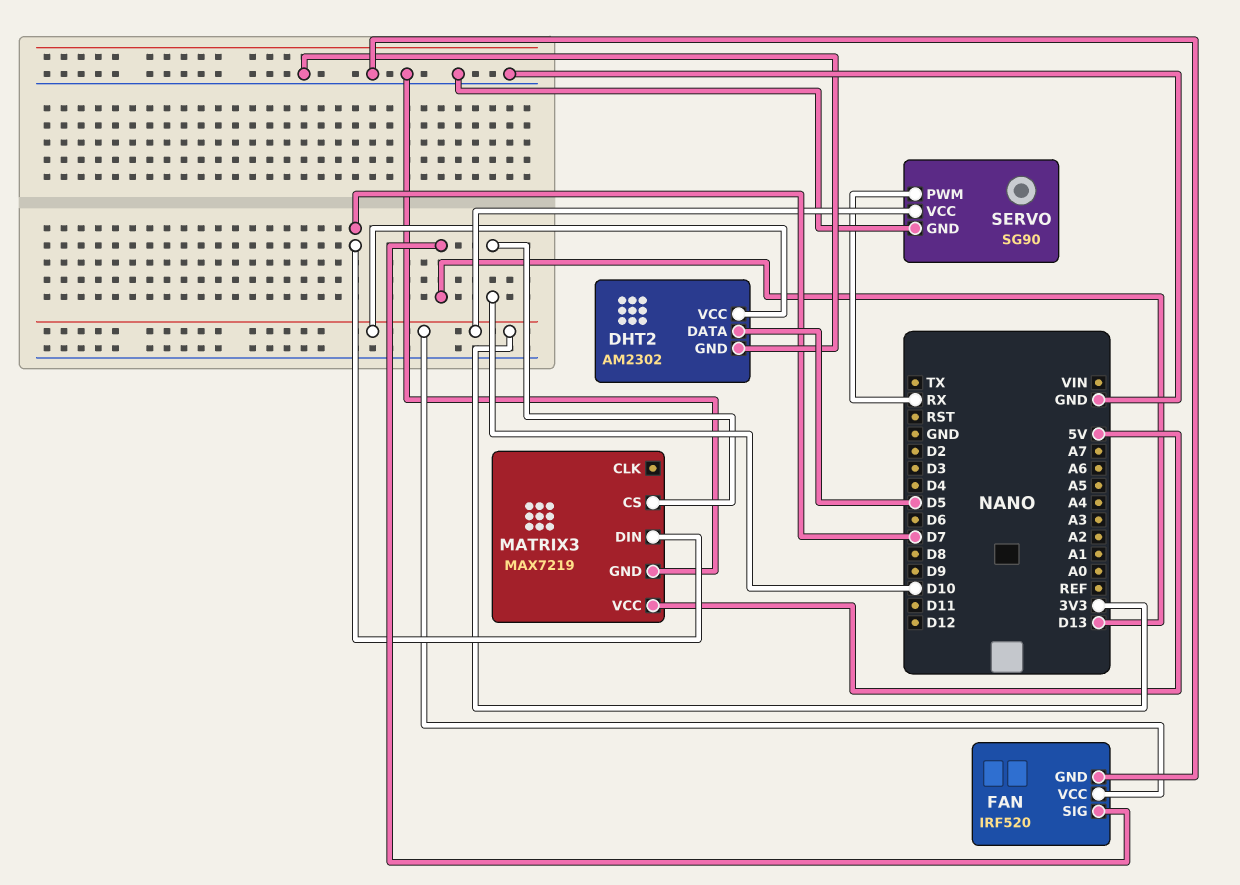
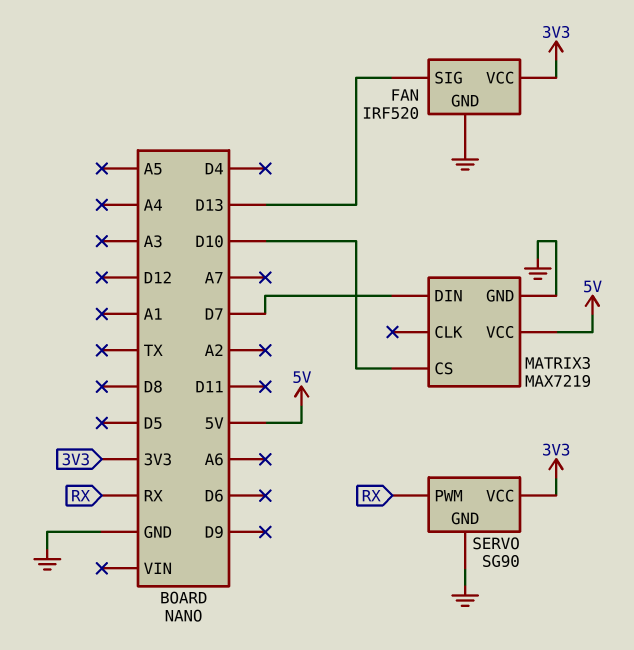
DHT2: AM2302 -> none
DHT2 pin DATA: D5 -> none
DHT2 pin GND: GND -> none
DHT2 pin VCC: 3V3 -> none

